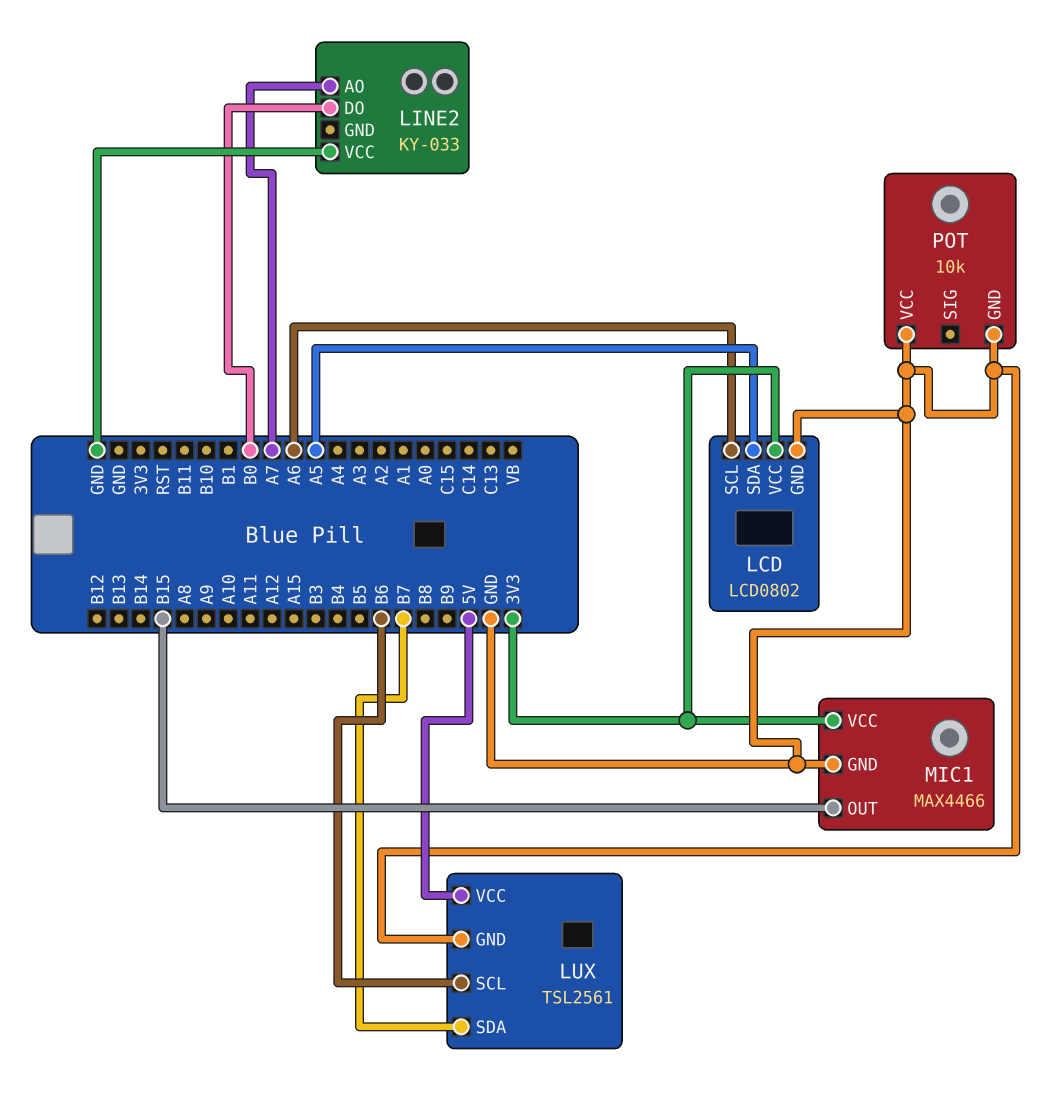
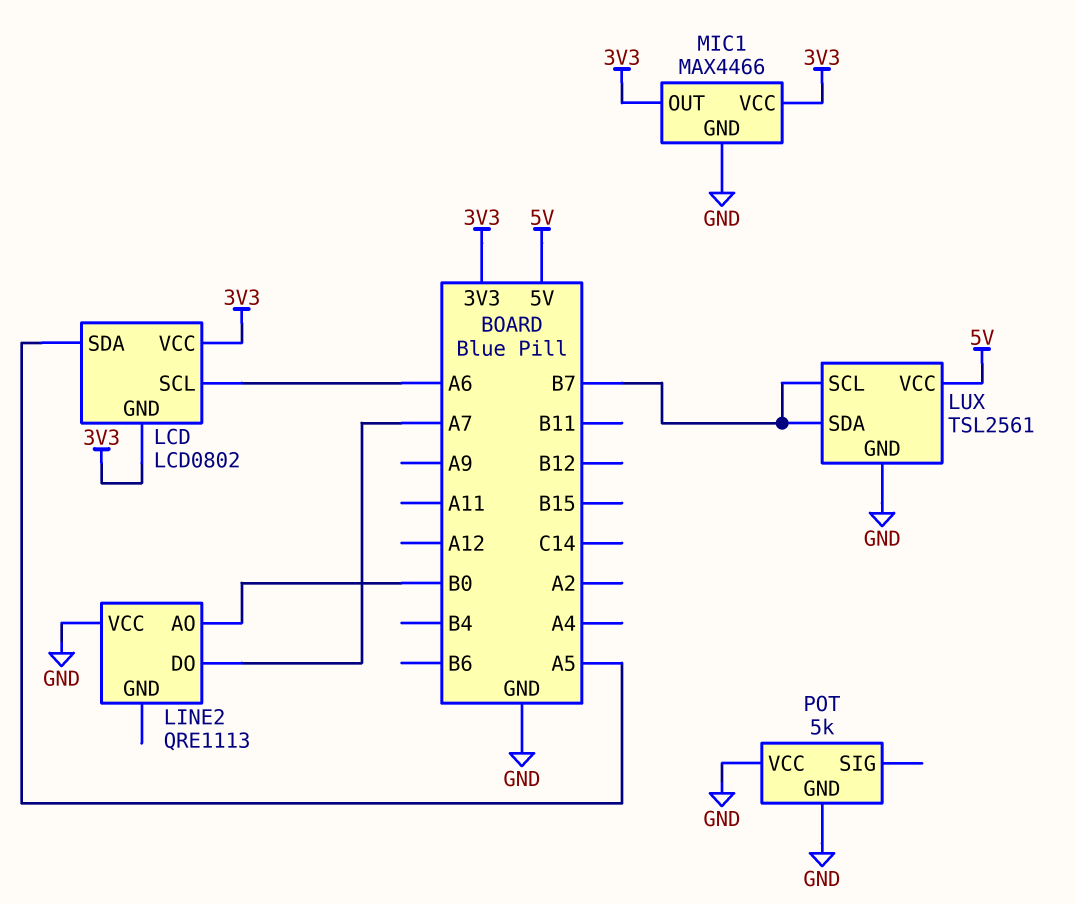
LCD pin GND: GND -> 3V3
LINE2: KY-033 -> QRE1113
LINE2 pin AO: A7 -> B0
LINE2 pin DO: B0 -> A7
LUX pin SCL: B6 -> B7
MIC1 pin OUT: B15 -> 3V3
POT: 10k -> 5k

